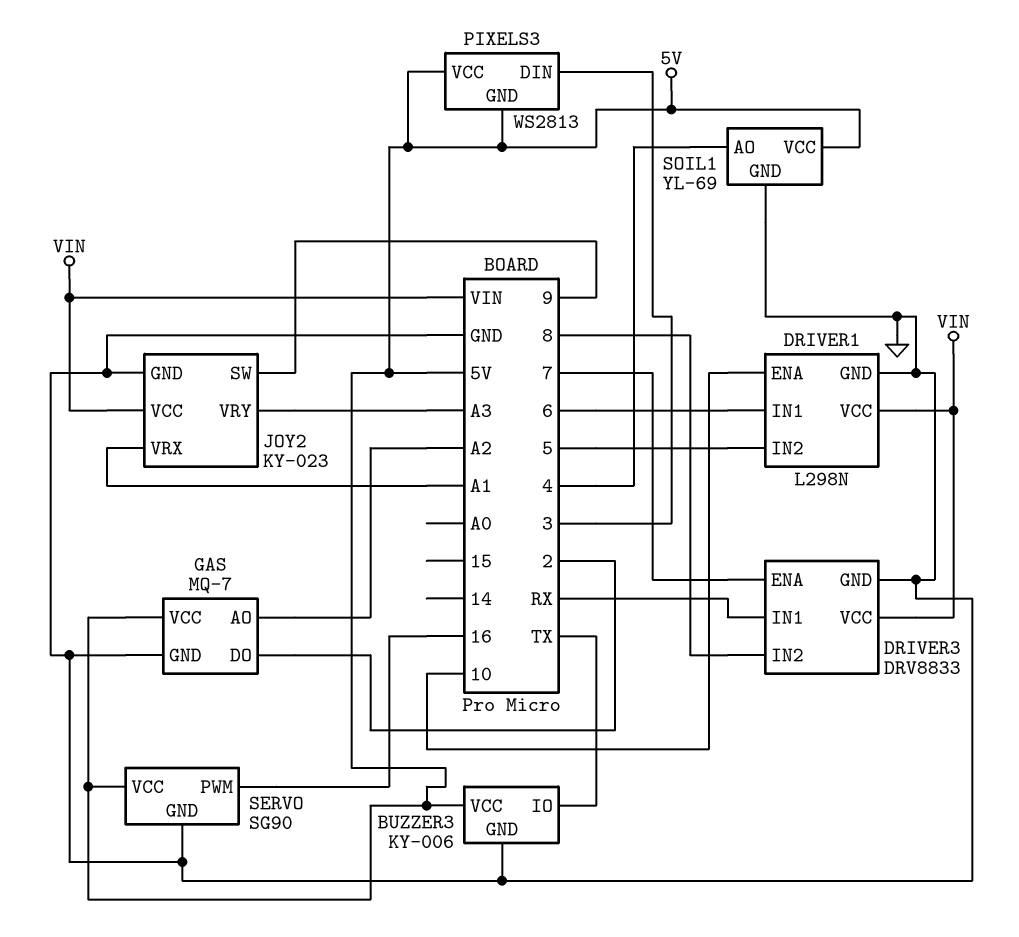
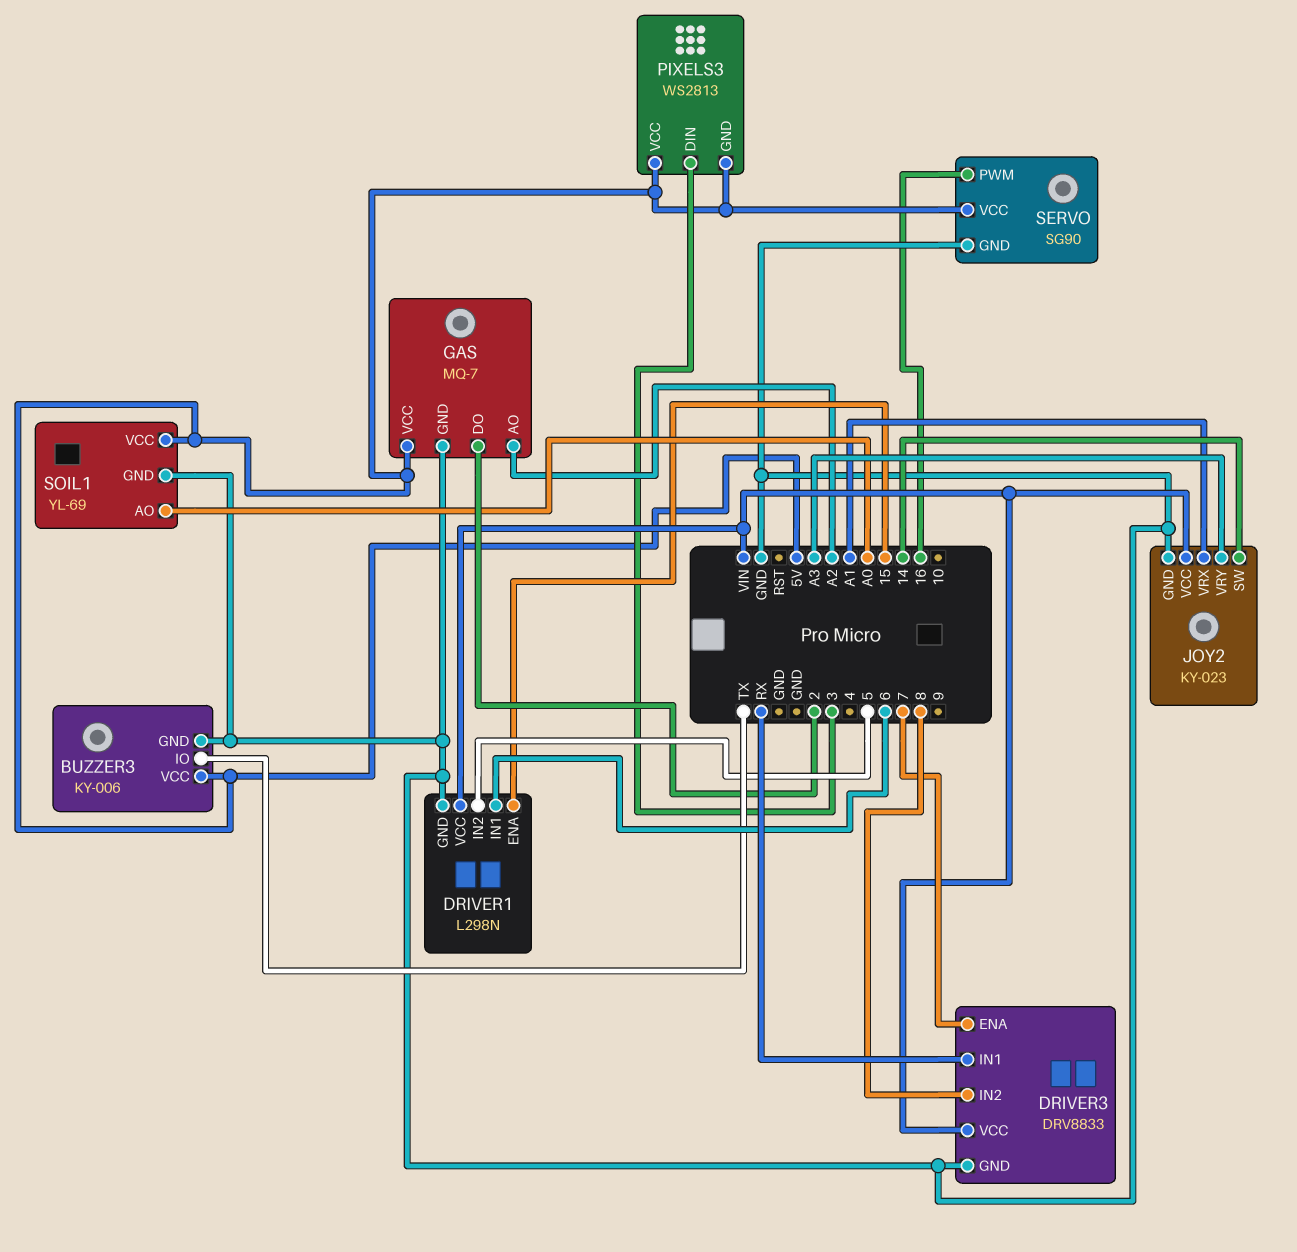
DRIVER1 pin ENA: 10 -> 15
JOY2 pin SW: 9 -> 14
SOIL1 pin AO: 4 -> A0

